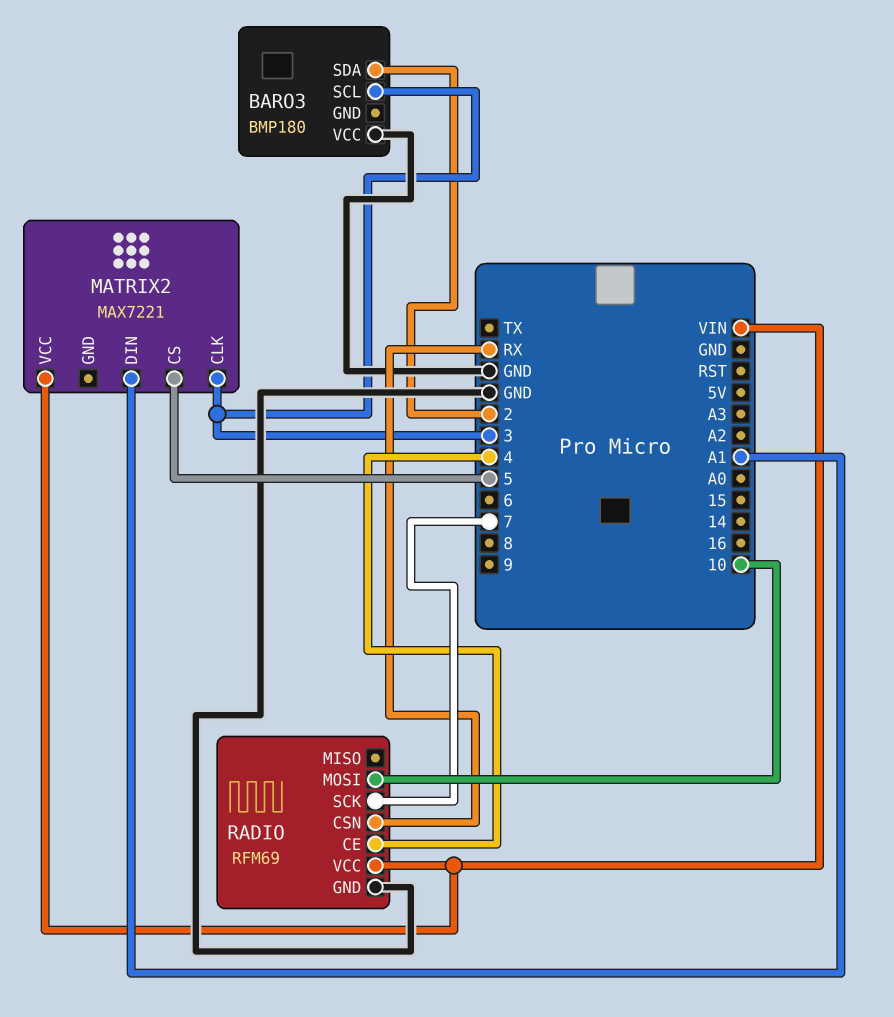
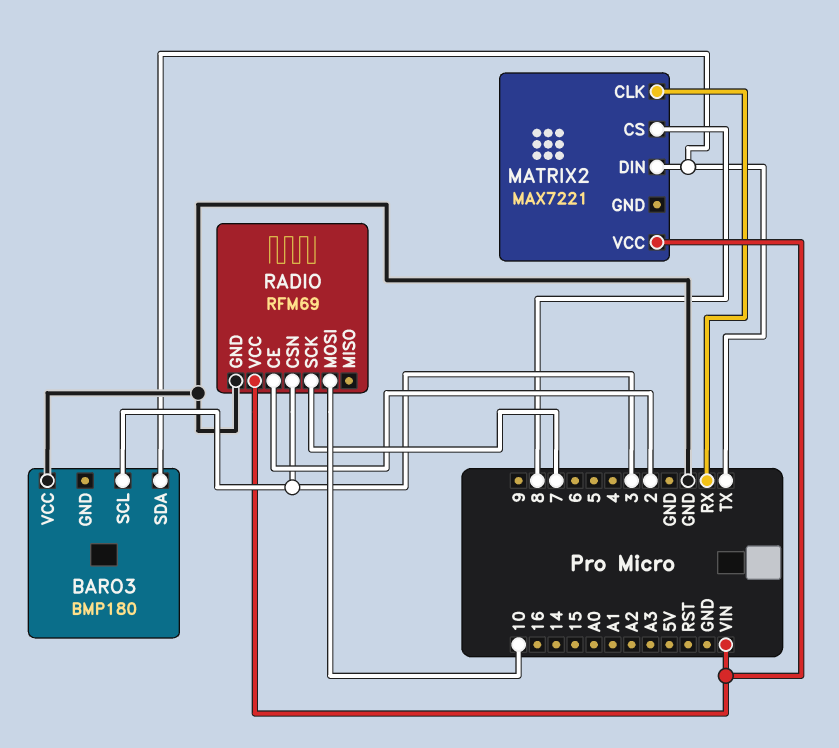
BARO3 pin SDA: 2 -> TX
MATRIX2 pin CLK: 3 -> RX
MATRIX2 pin CS: 5 -> 8
MATRIX2 pin DIN: A1 -> TX
RADIO pin CE: 4 -> 2
RADIO pin CSN: RX -> 3

